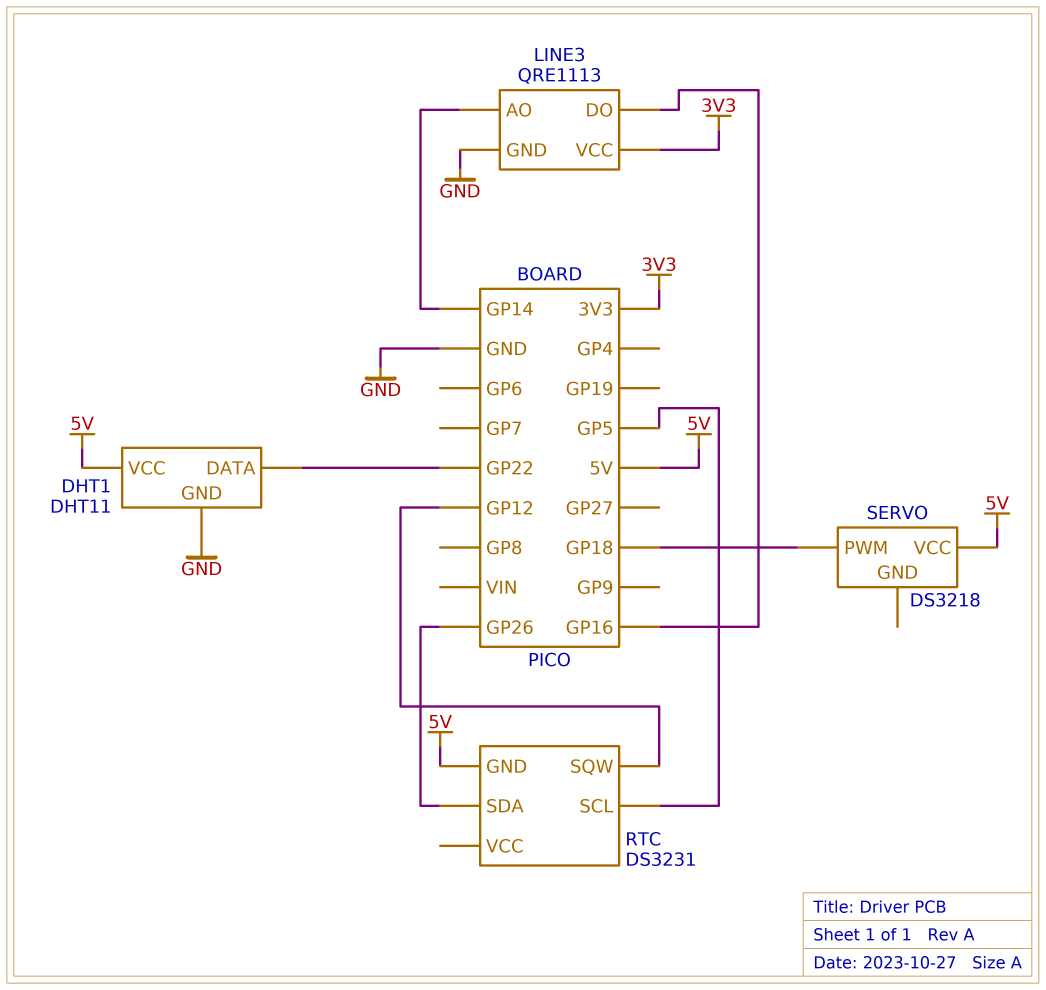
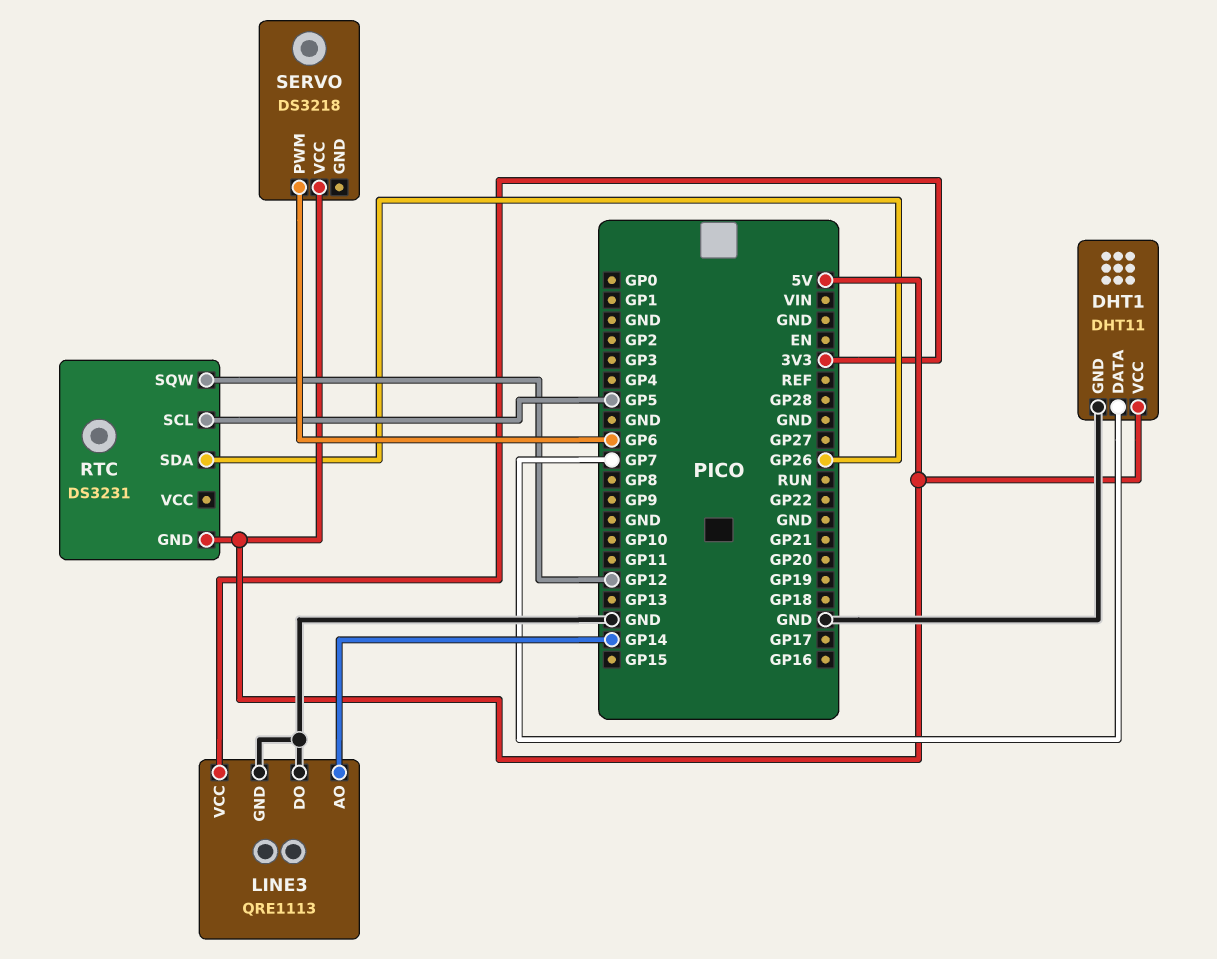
DHT1 pin DATA: GP22 -> GP7
LINE3 pin DO: GP16 -> GND
SERVO pin PWM: GP18 -> GP6

